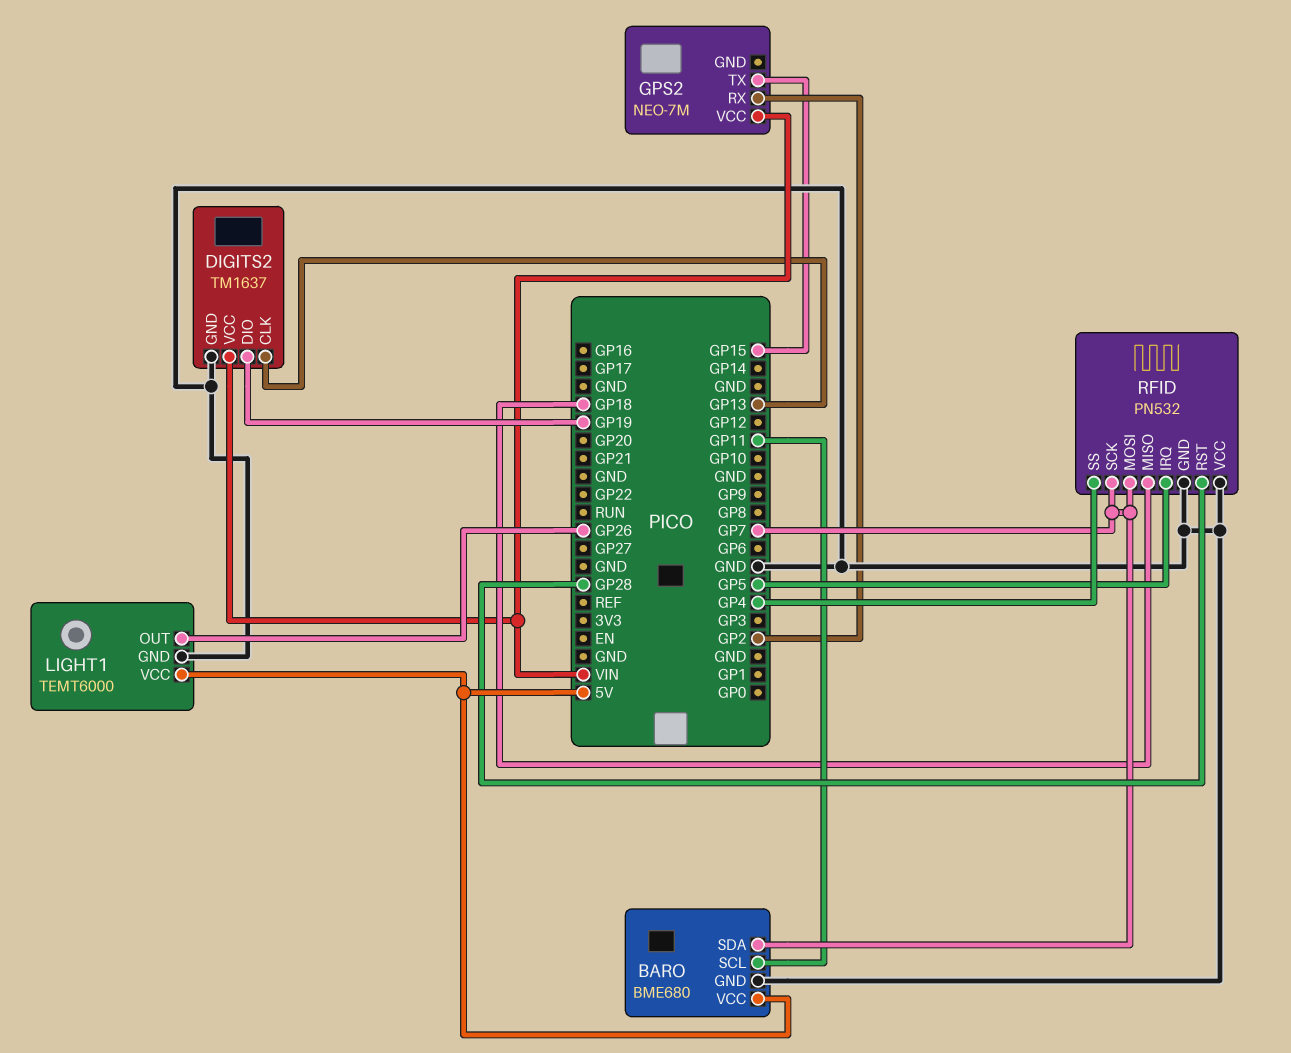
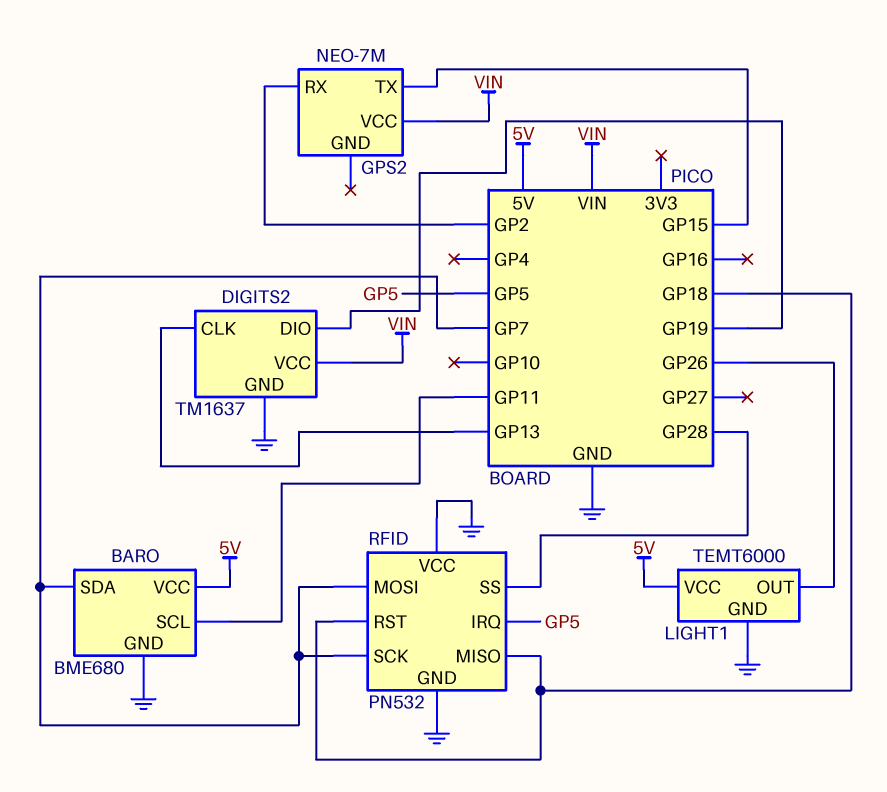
RFID pin RST: GP28 -> GP18
RFID pin SS: GP4 -> GP28

